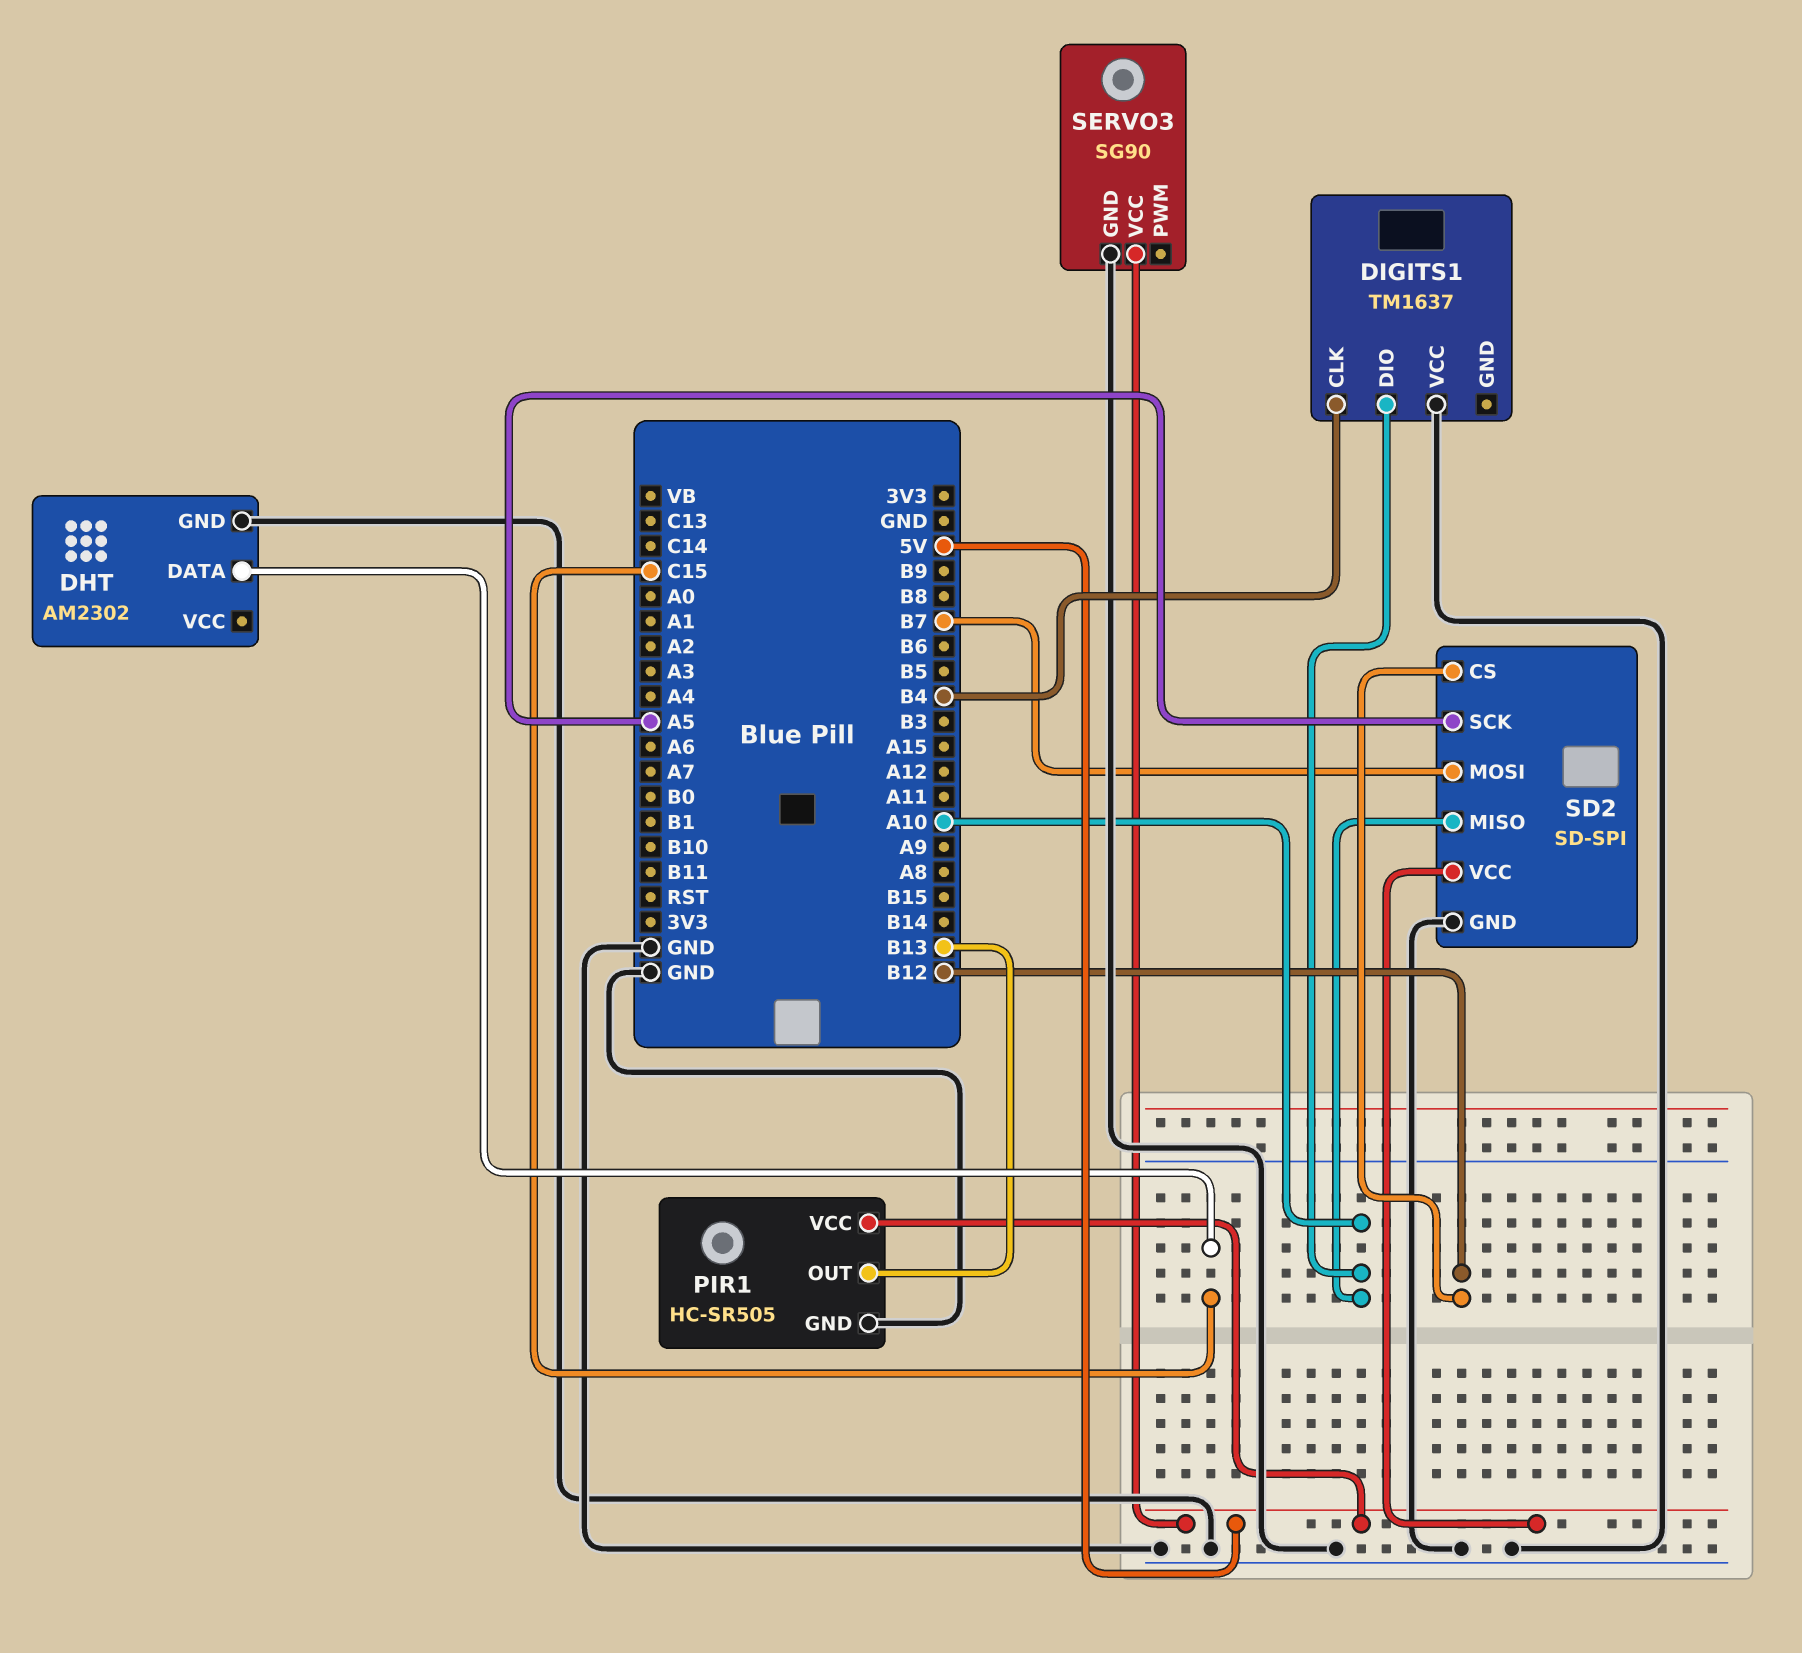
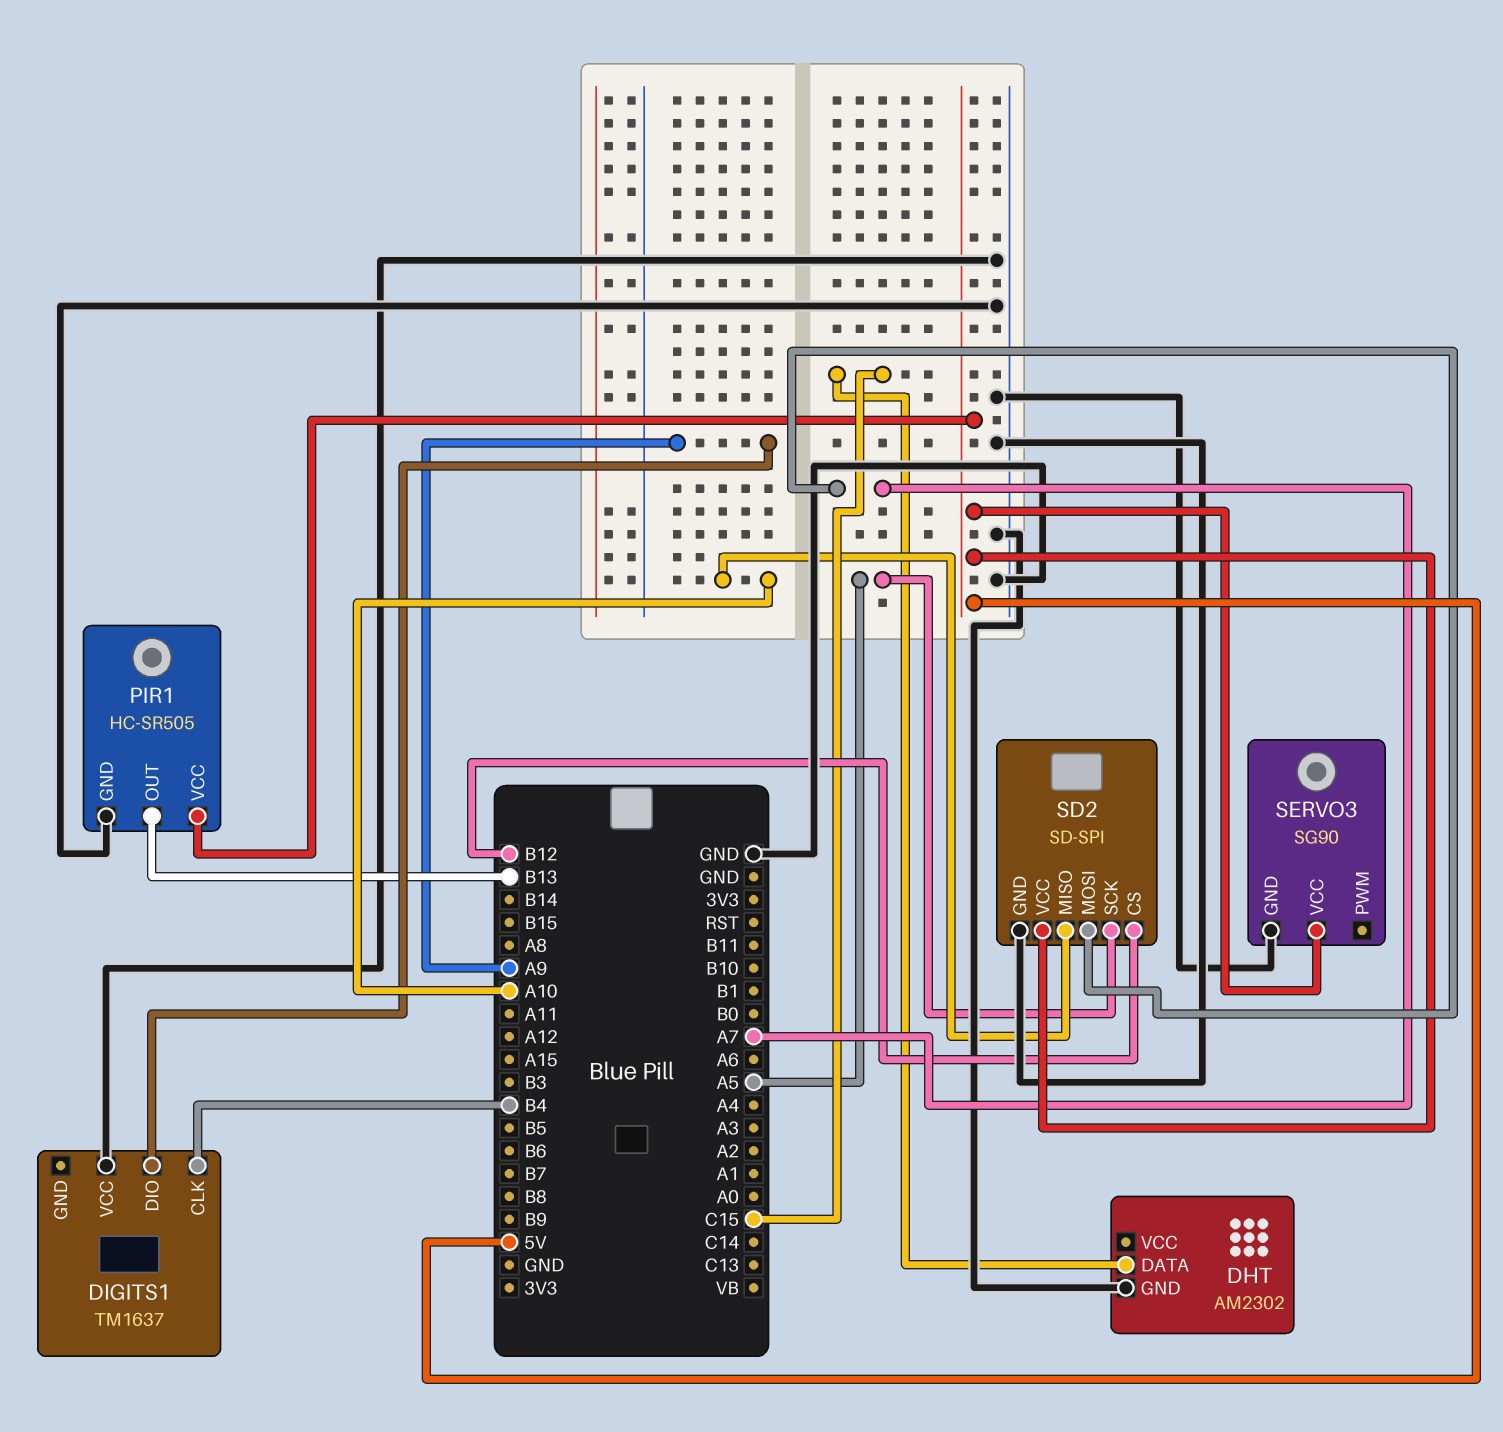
DIGITS1 pin DIO: A10 -> A9
SD2 pin MOSI: B7 -> A7

